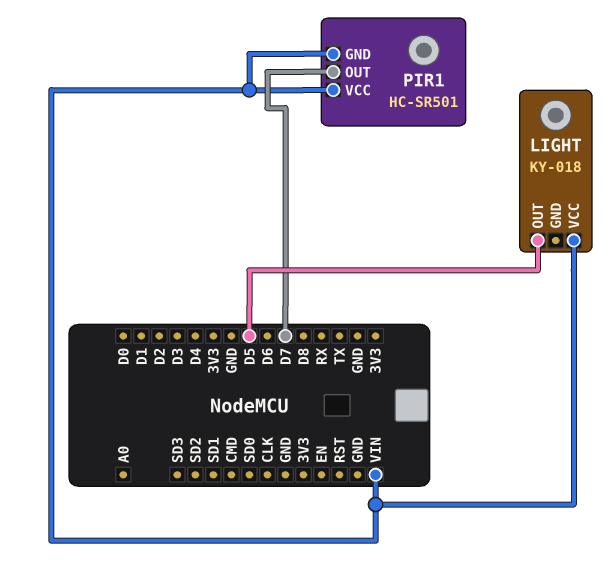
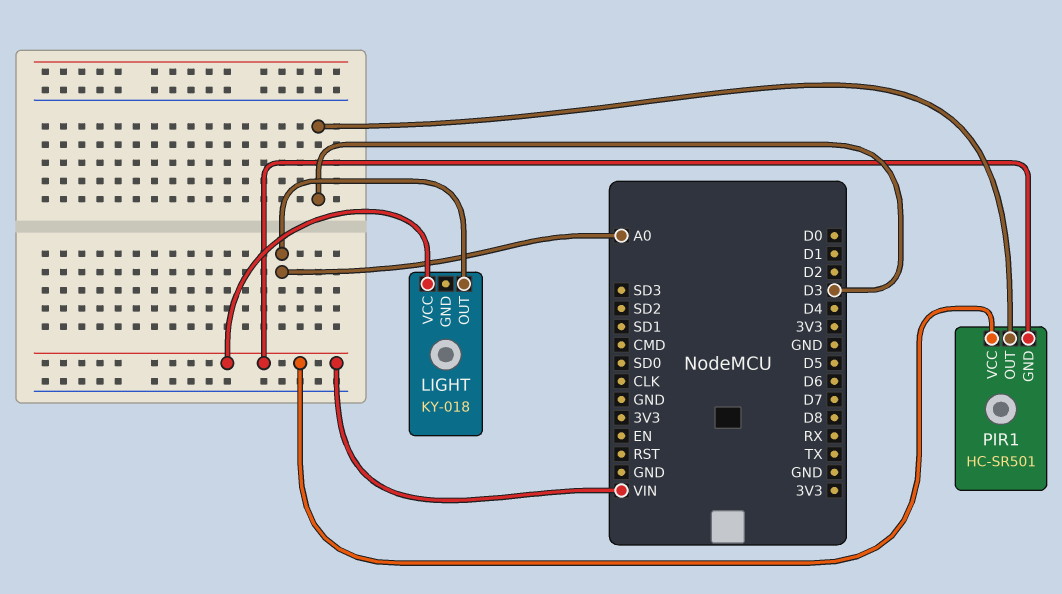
LIGHT pin OUT: D5 -> A0
PIR1 pin OUT: D7 -> D3

